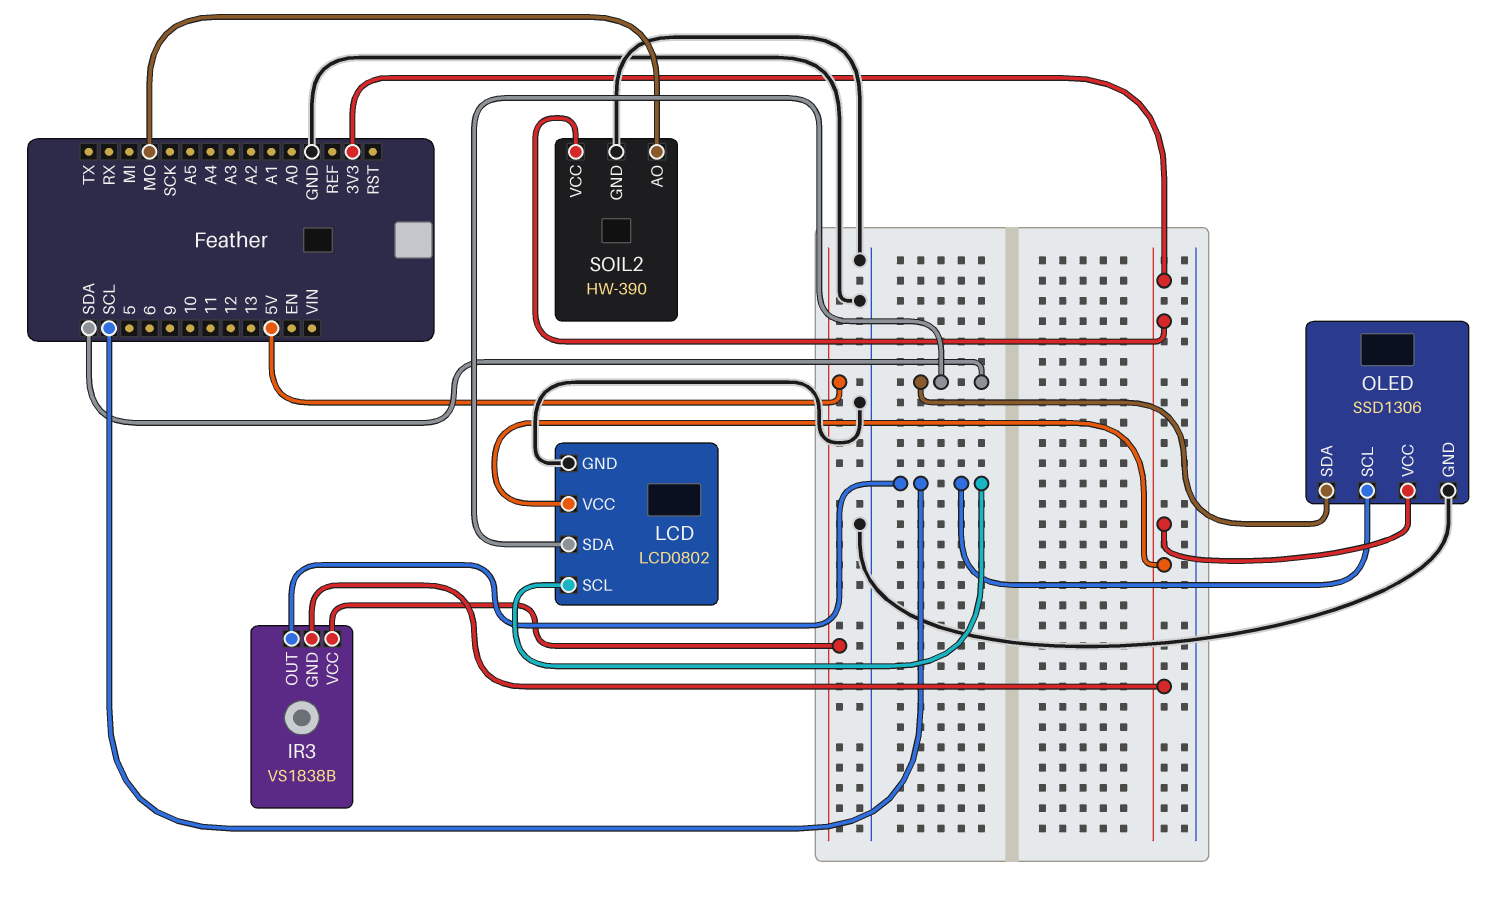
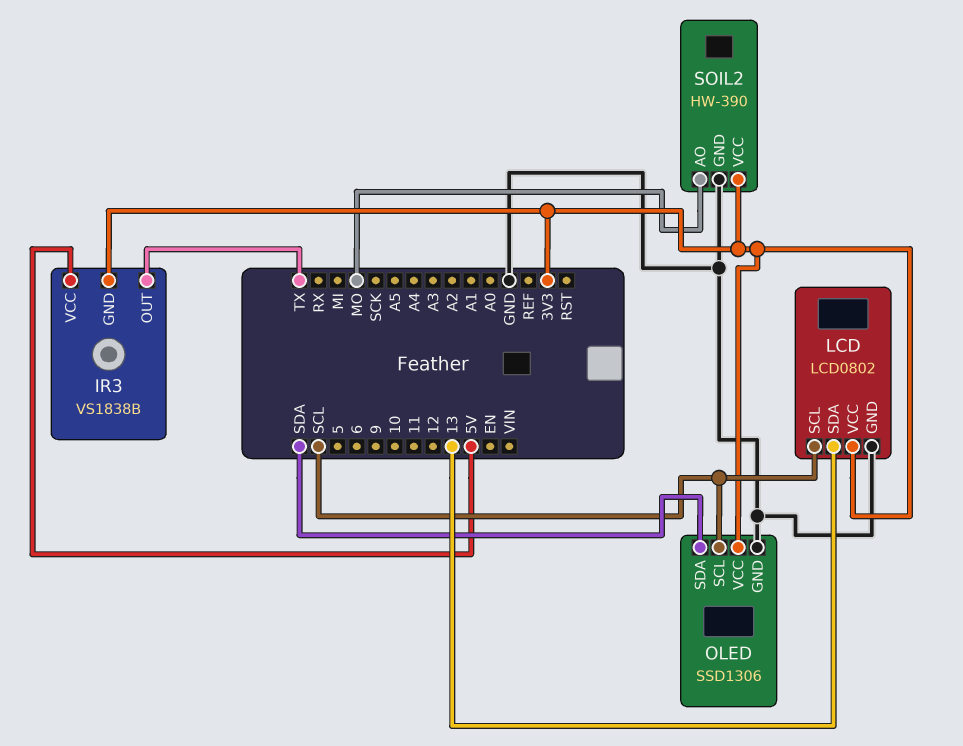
IR3 pin OUT: SCL -> TX
LCD pin SDA: SDA -> 13

